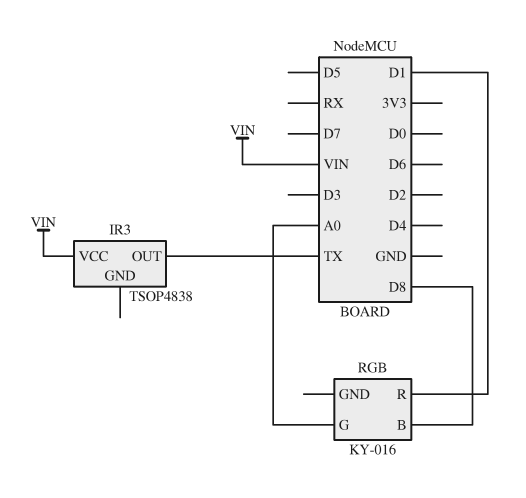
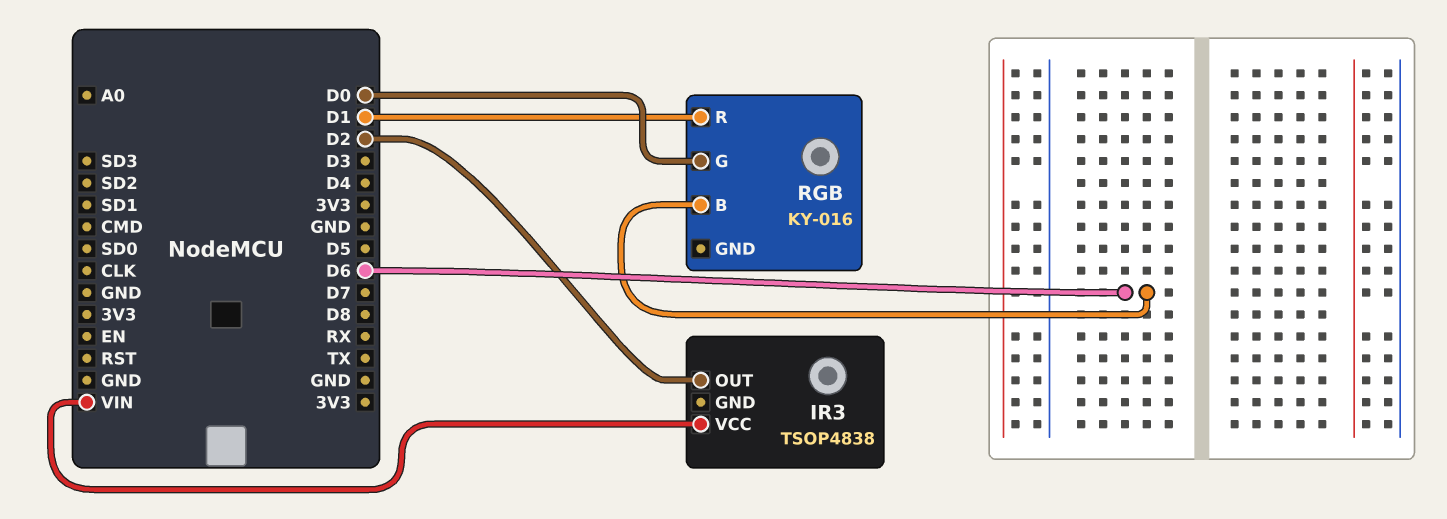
IR3 pin OUT: TX -> D2
RGB pin B: D8 -> D6
RGB pin G: A0 -> D0

